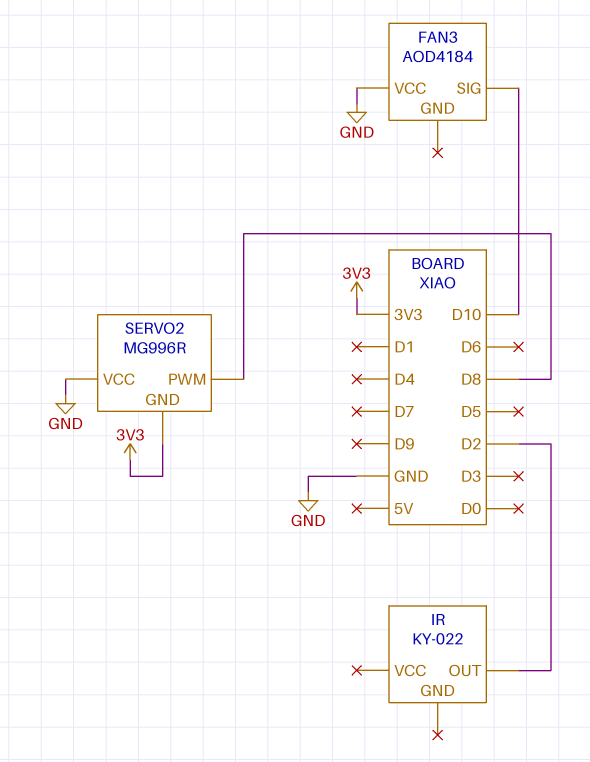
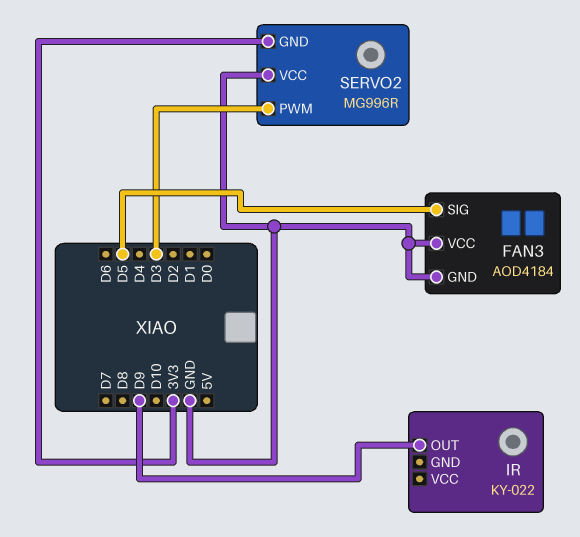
FAN3 pin GND: none -> GND
FAN3 pin SIG: D10 -> D5
IR pin OUT: D2 -> D9
SERVO2 pin PWM: D8 -> D3

